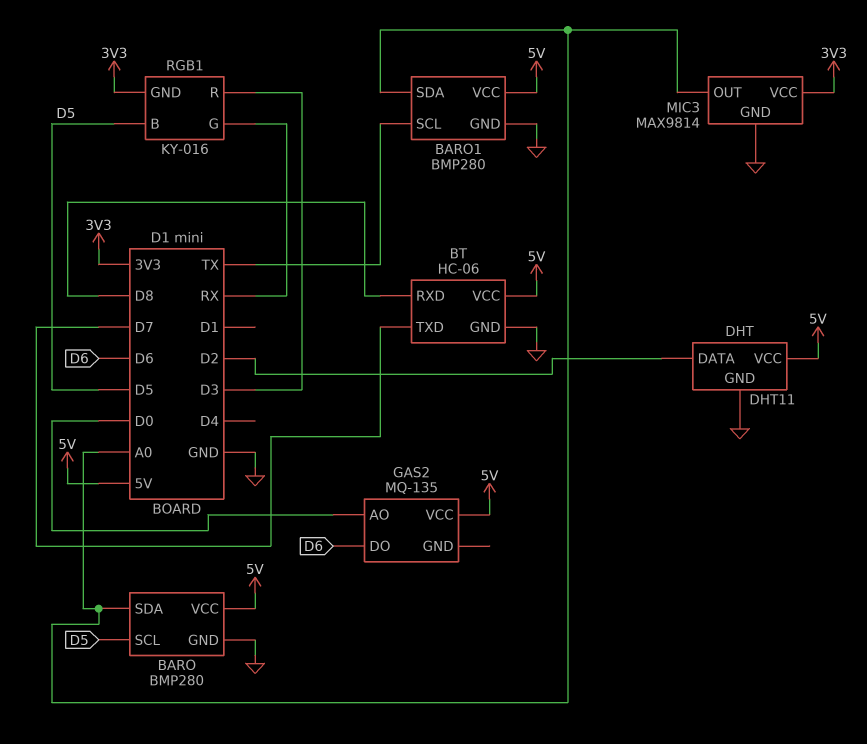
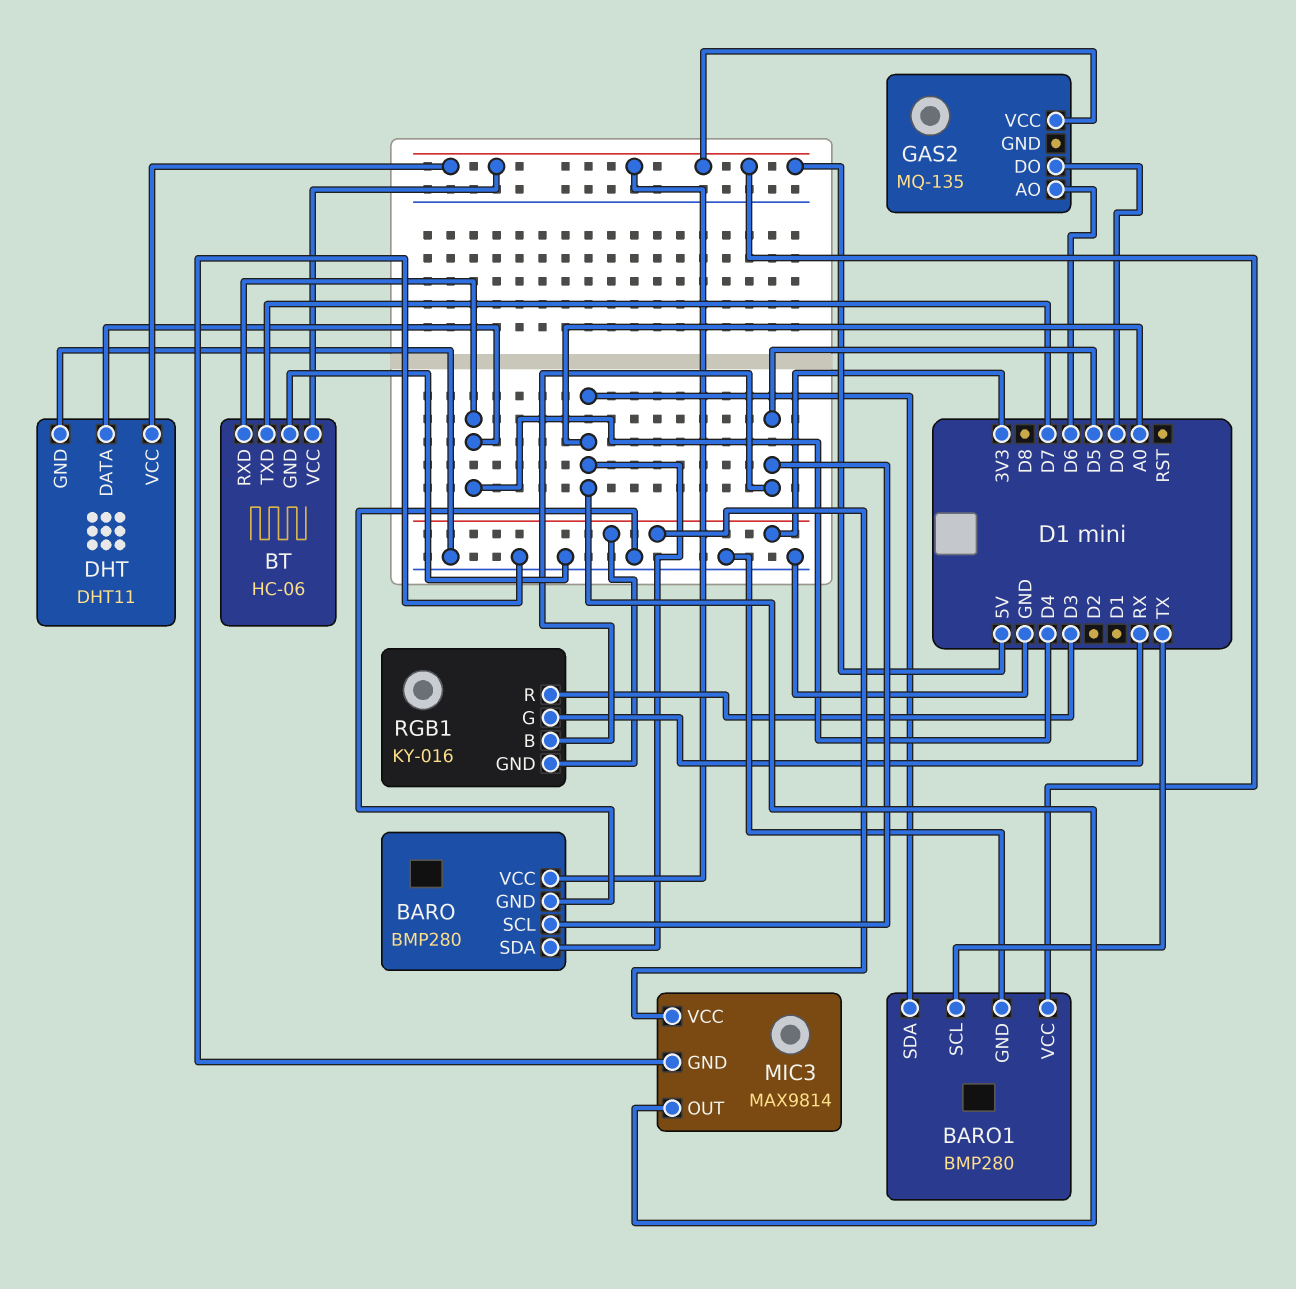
BT pin RXD: D8 -> D4
DHT pin DATA: D2 -> D4
GAS2 pin AO: D0 -> D6
GAS2 pin DO: D6 -> D0

